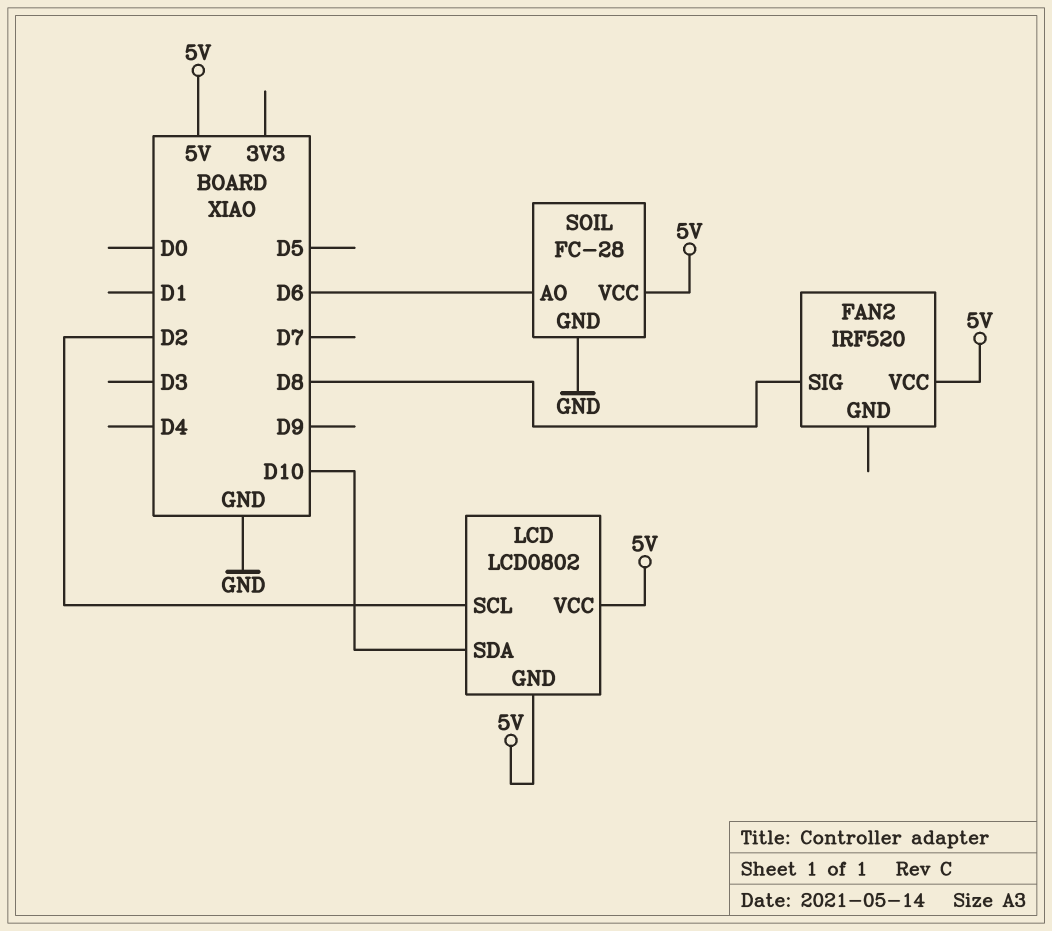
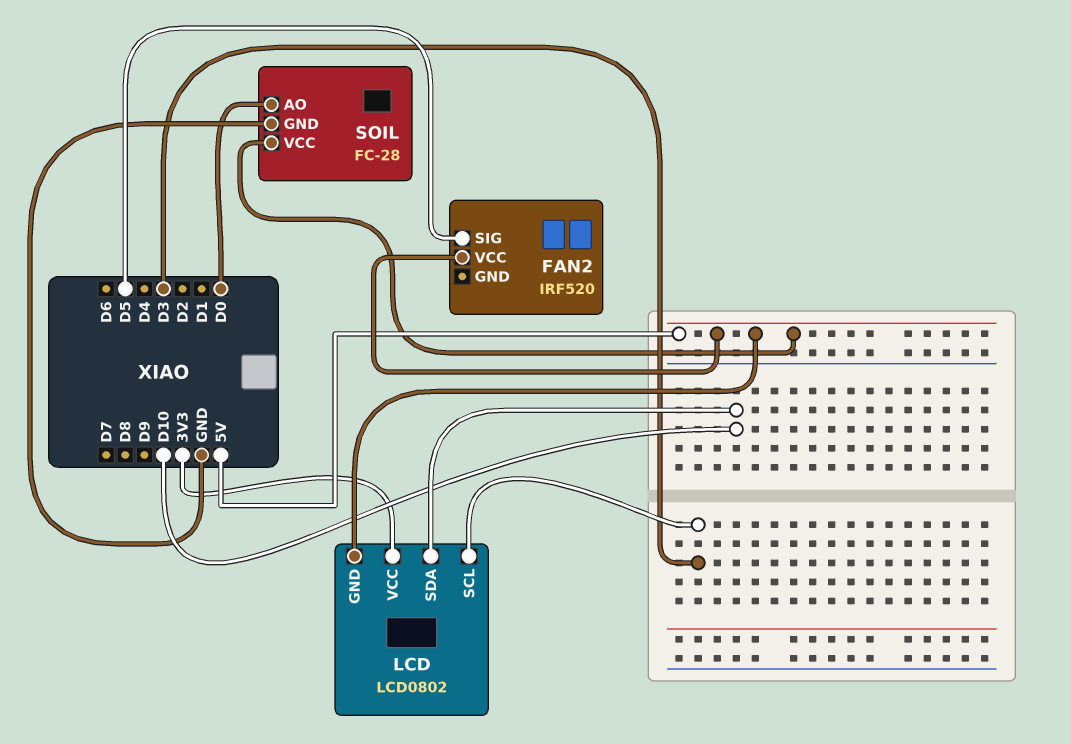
FAN2 pin SIG: D8 -> D5
LCD pin SCL: D2 -> D3
LCD pin VCC: 5V -> 3V3
SOIL pin AO: D6 -> D0

